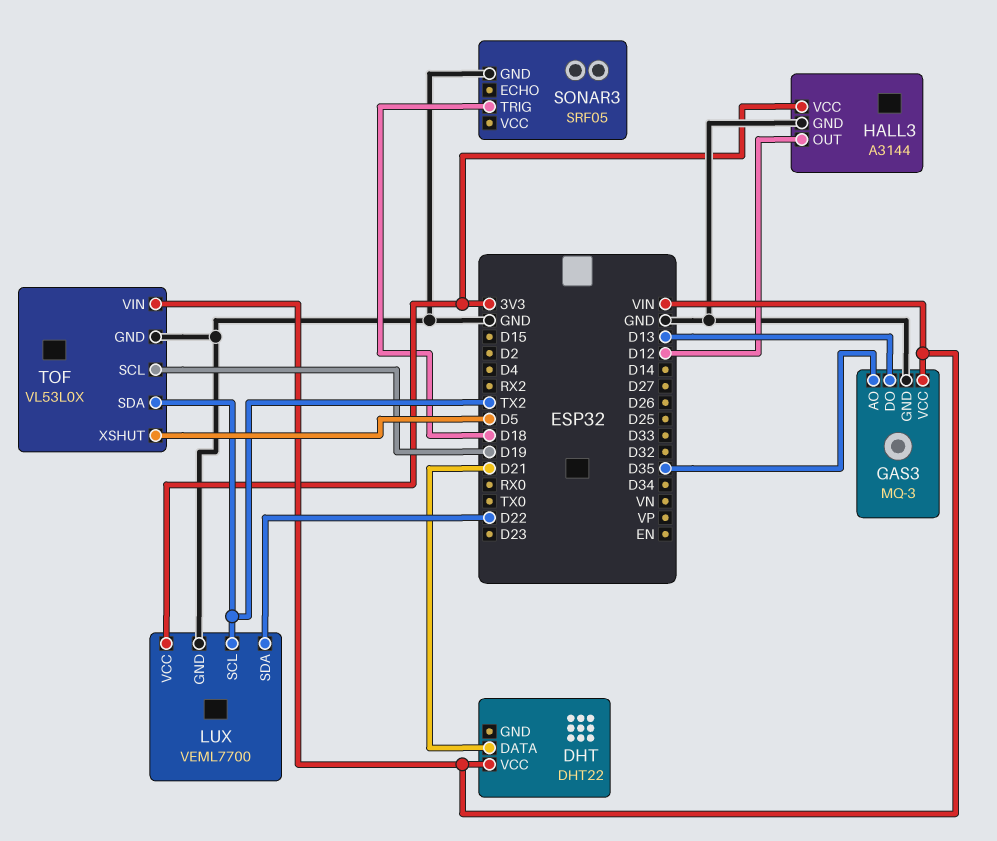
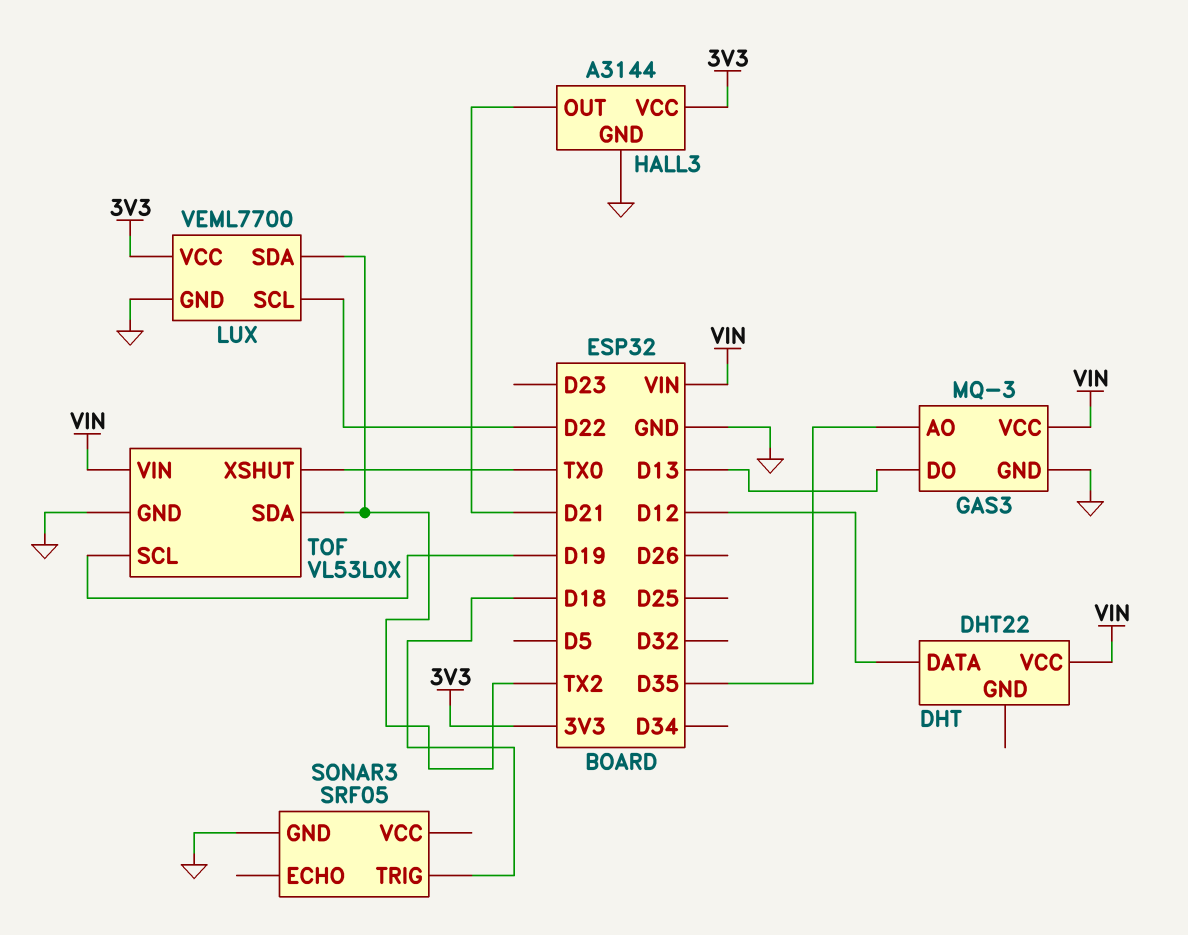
DHT pin DATA: D21 -> D12
HALL3 pin OUT: D12 -> D21
LUX pin SCL: TX2 -> D22
LUX pin SDA: D22 -> TX2
TOF pin XSHUT: D5 -> TX0

